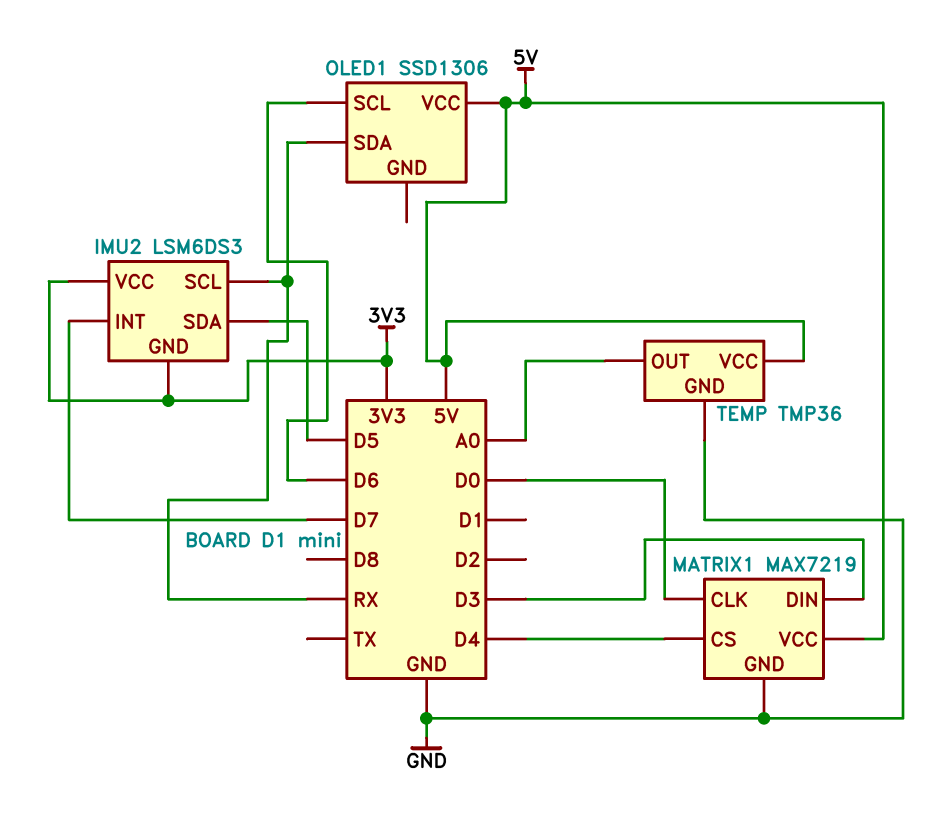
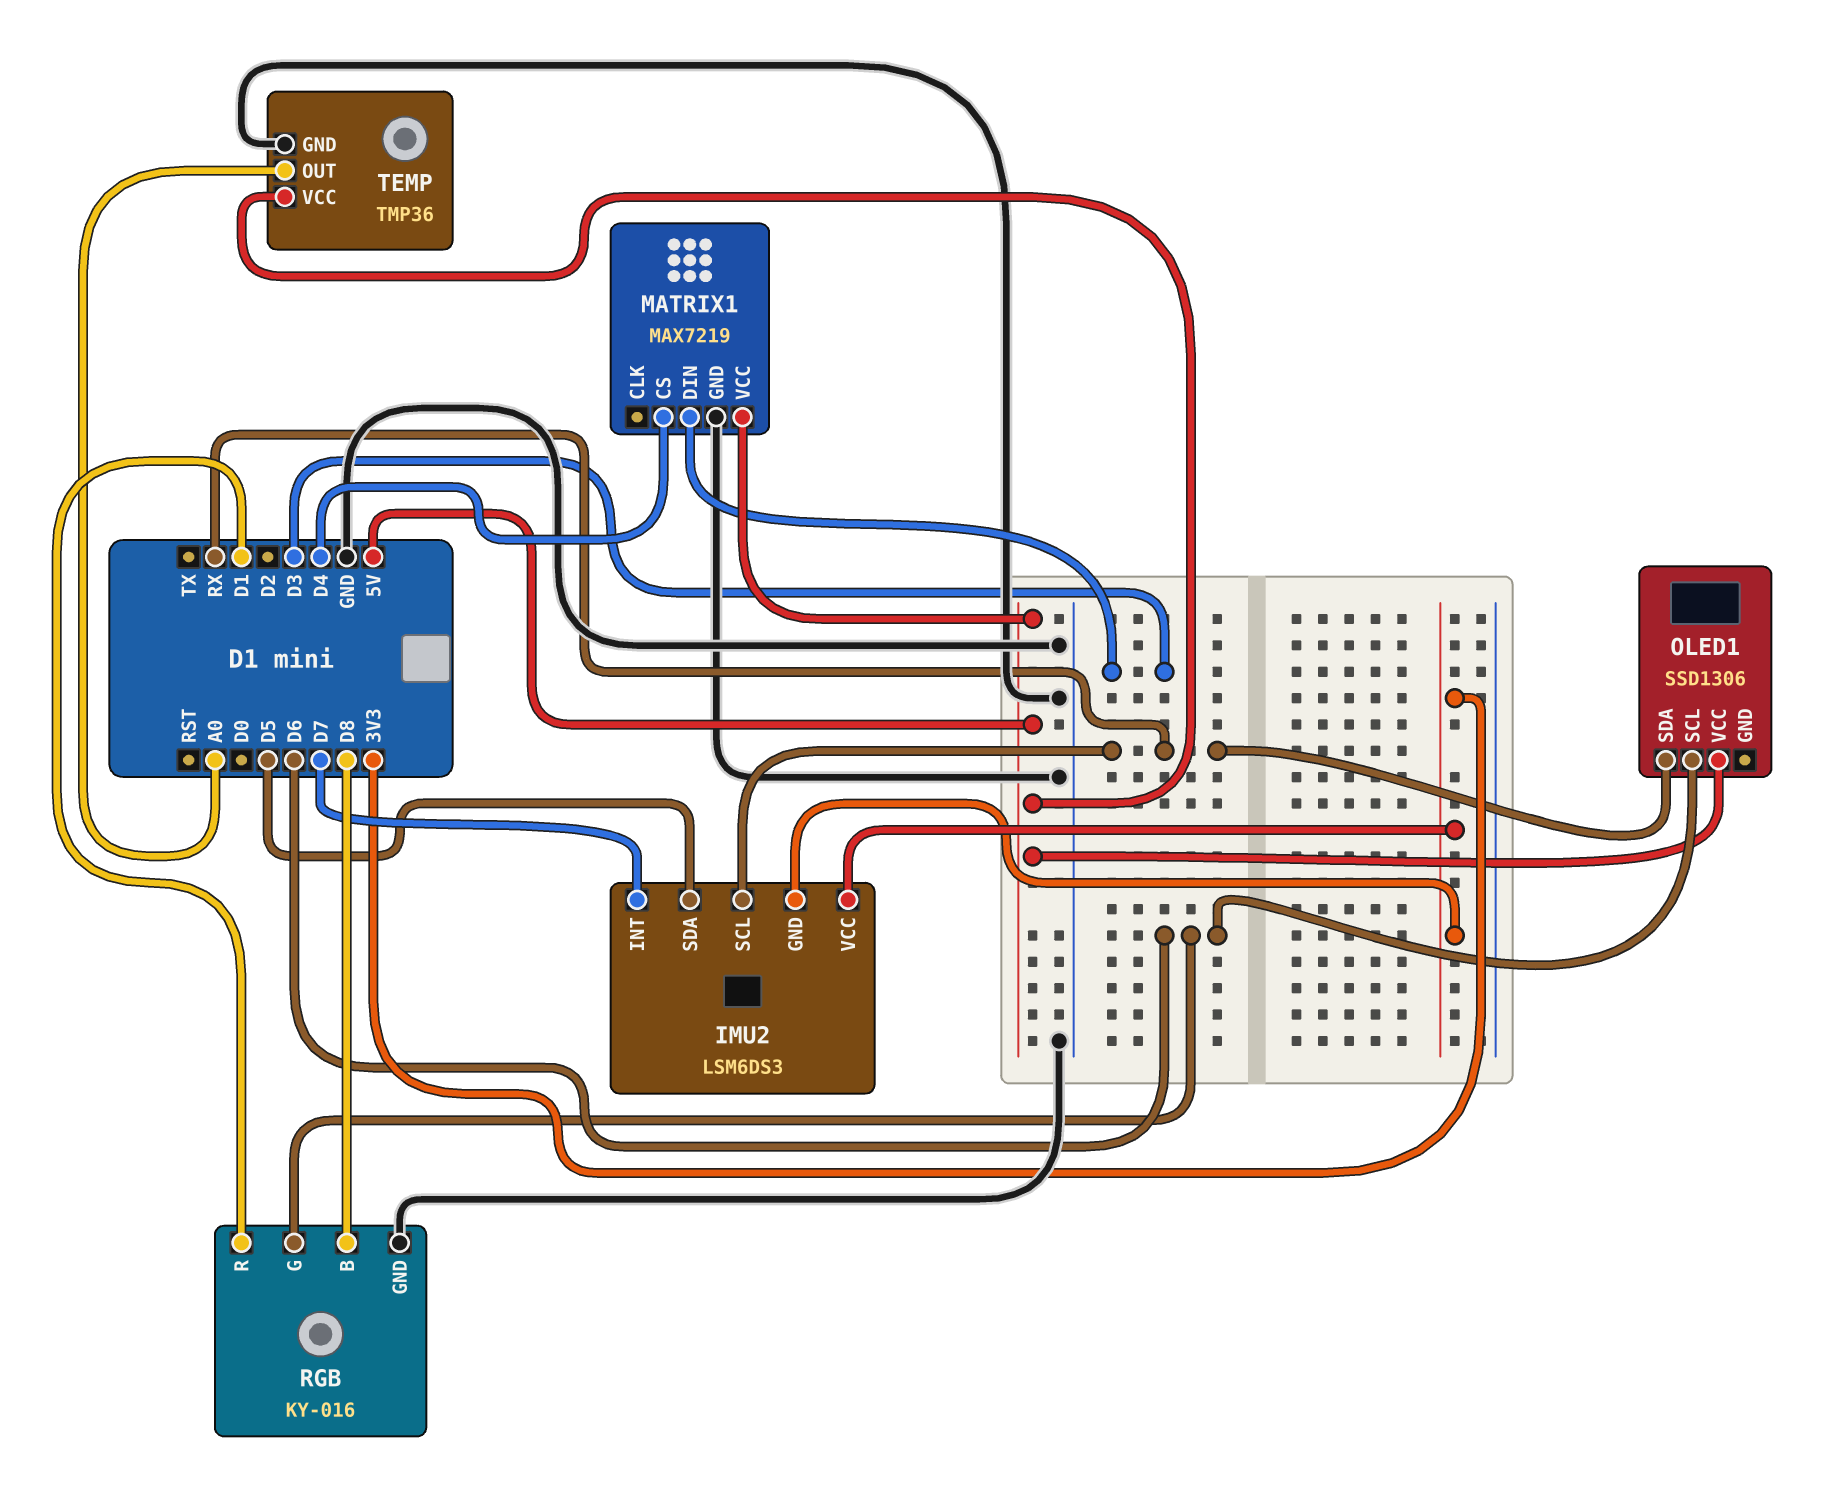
MATRIX1 pin CLK: D0 -> none
RGB: none -> KY-016
RGB pin B: none -> D8
RGB pin G: none -> D6
RGB pin GND: none -> GND
RGB pin R: none -> D1

